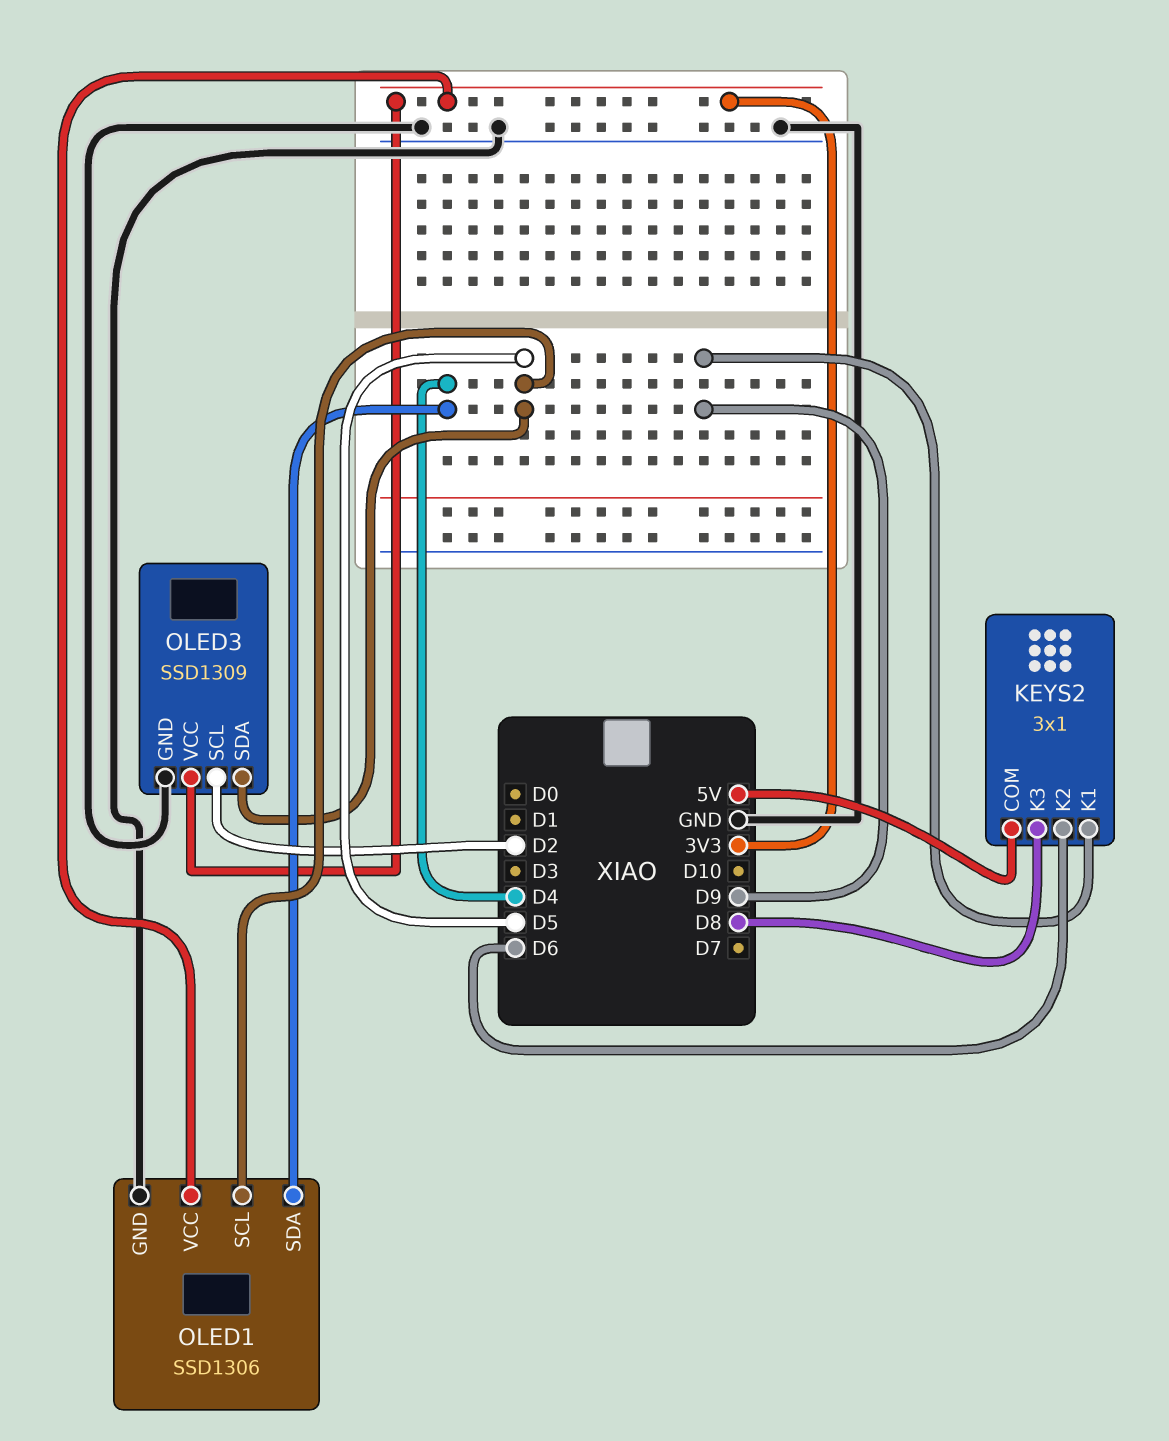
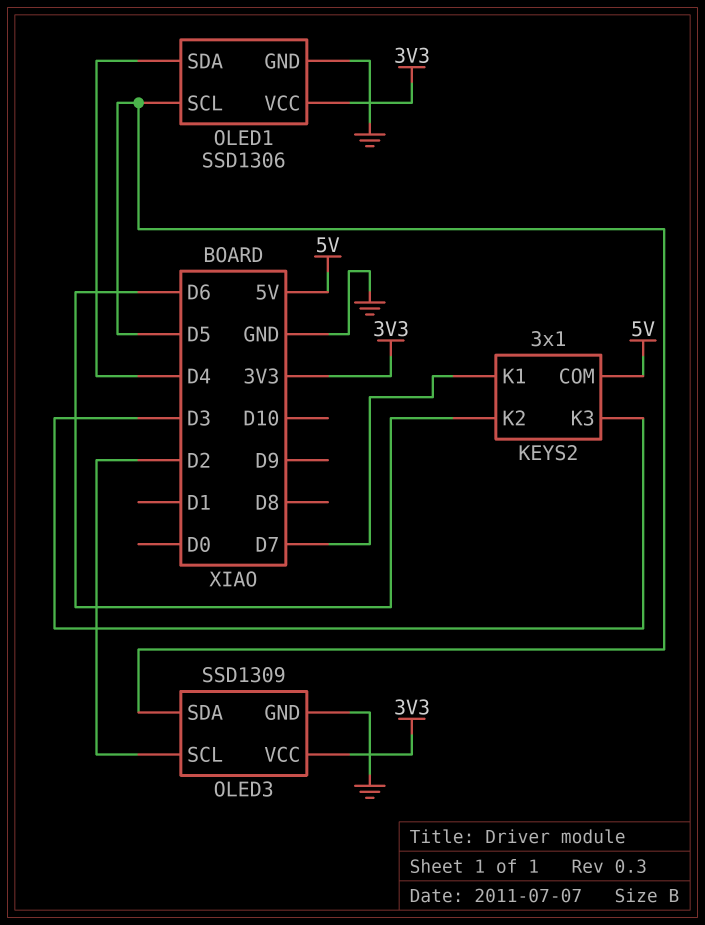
KEYS2 pin K1: D9 -> D7
KEYS2 pin K3: D8 -> D3

